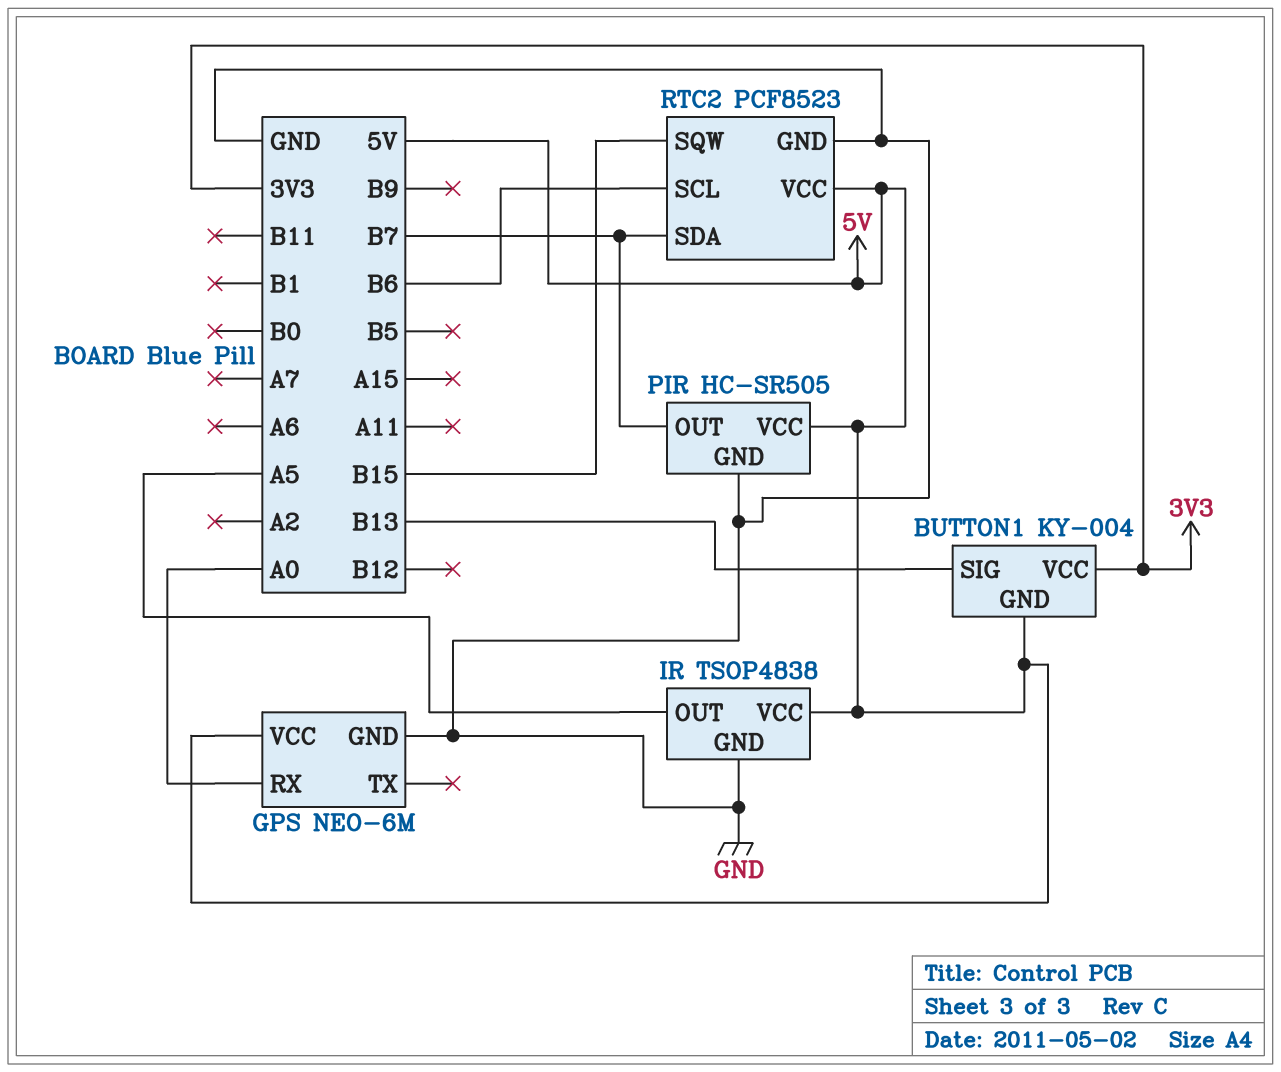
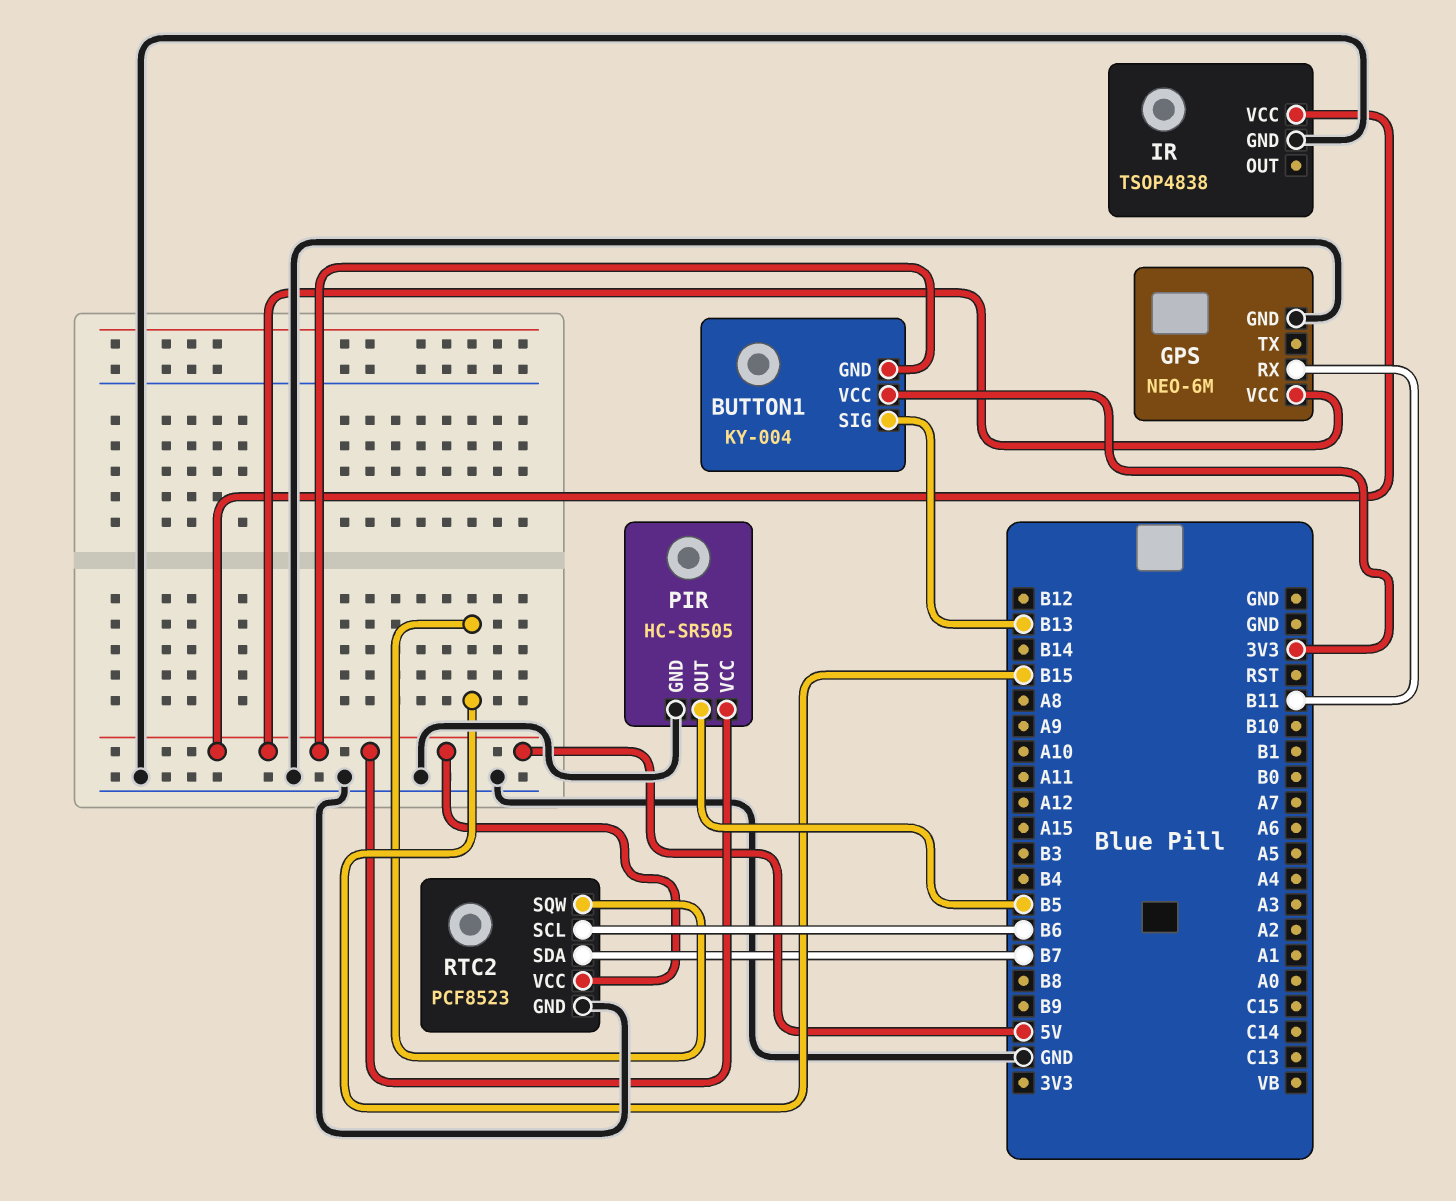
GPS pin RX: A0 -> B11
IR pin OUT: A5 -> none
PIR pin OUT: B7 -> B5

